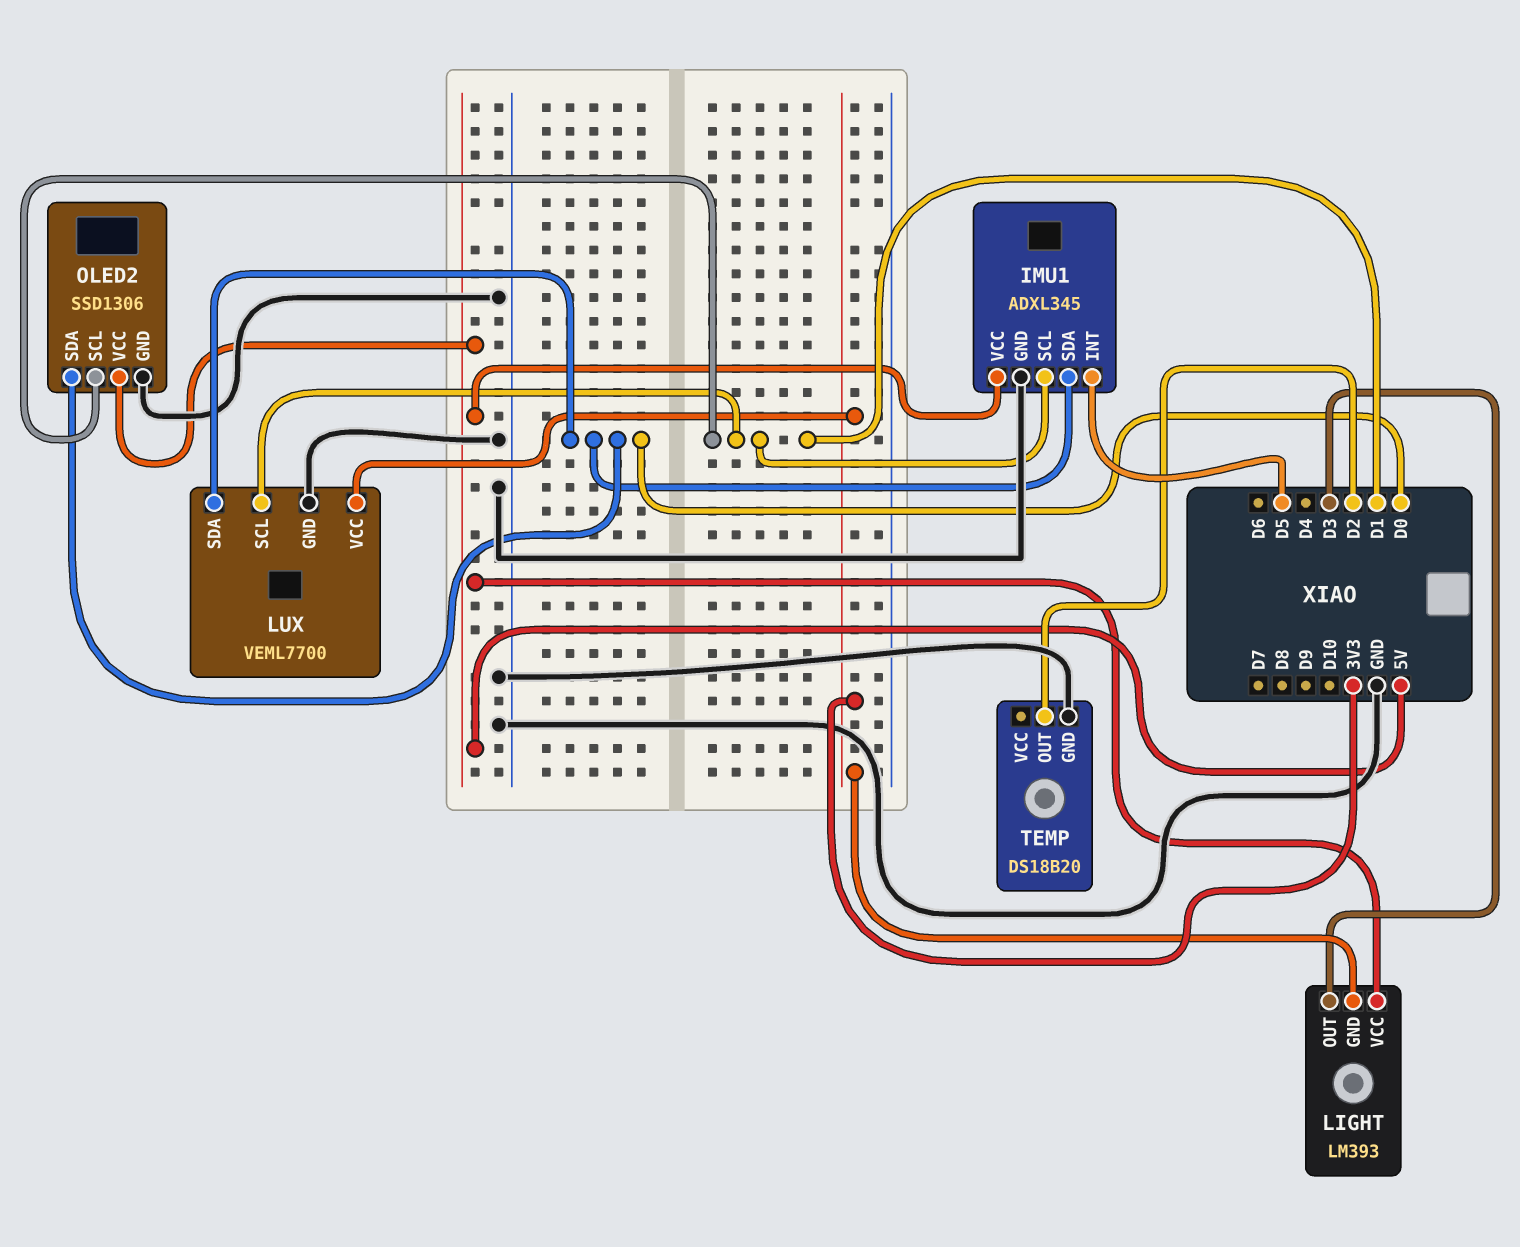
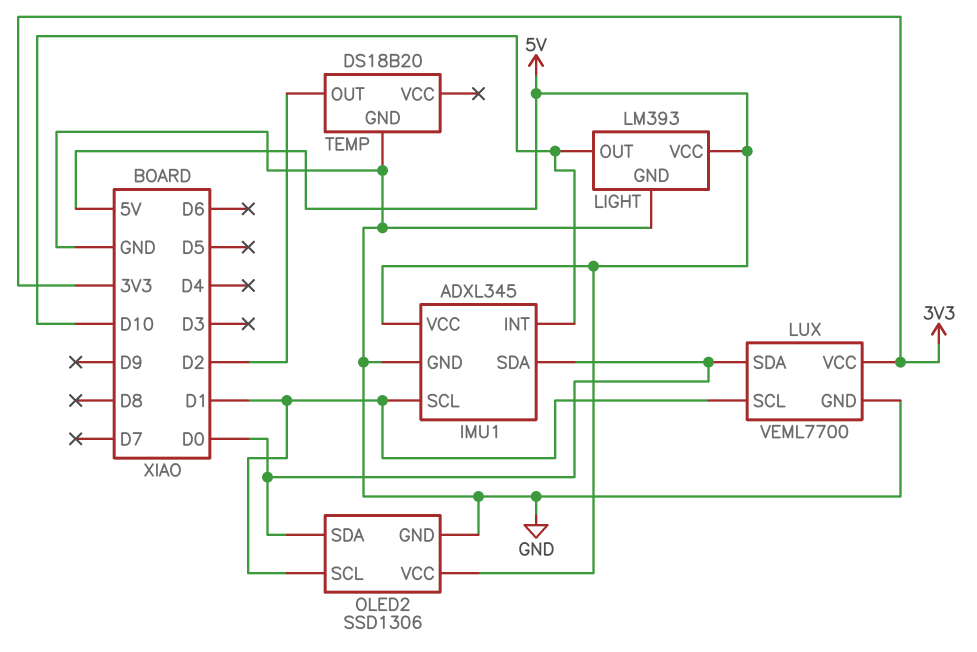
IMU1 pin INT: D5 -> D10
LIGHT pin GND: 3V3 -> GND
LIGHT pin OUT: D3 -> D10

